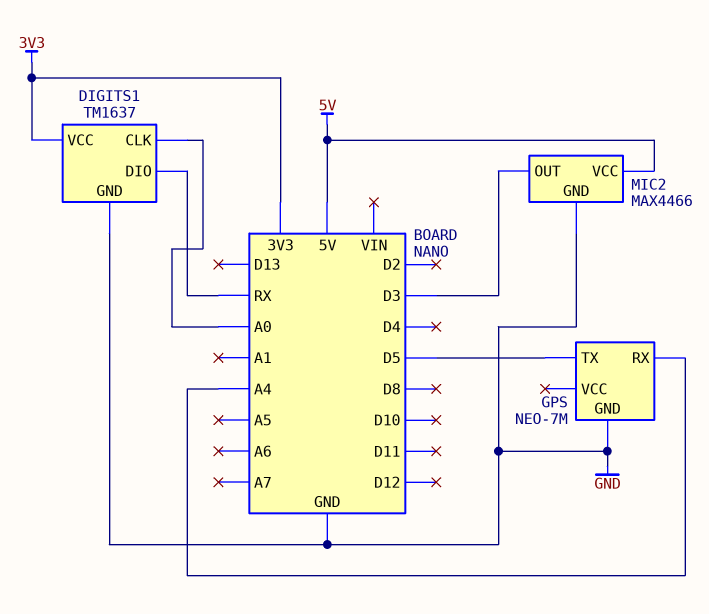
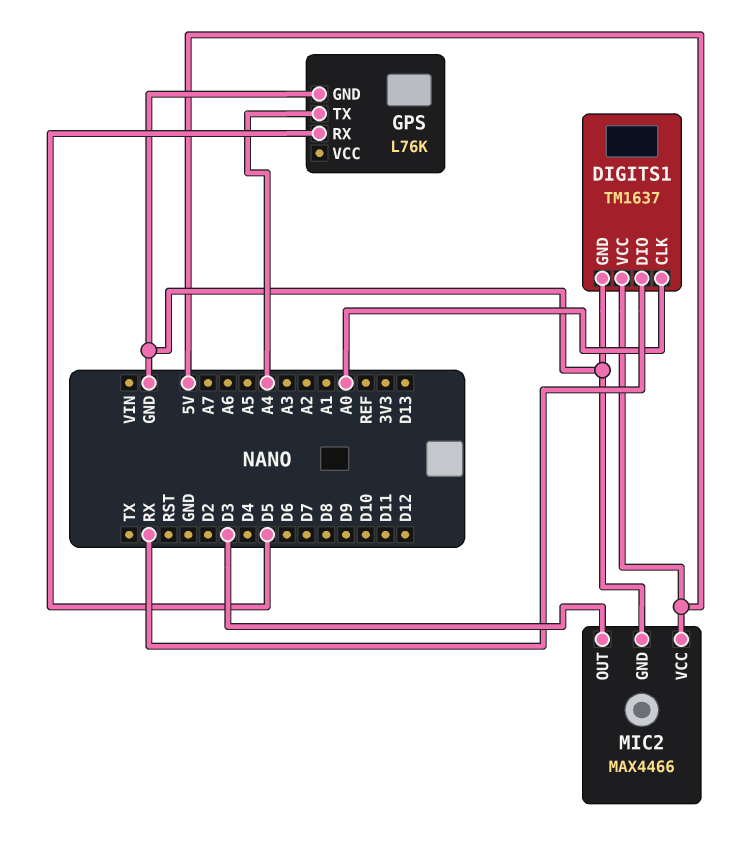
DIGITS1 pin VCC: 3V3 -> 5V
GPS: NEO-7M -> L76K
GPS pin RX: A4 -> D5
GPS pin TX: D5 -> A4

